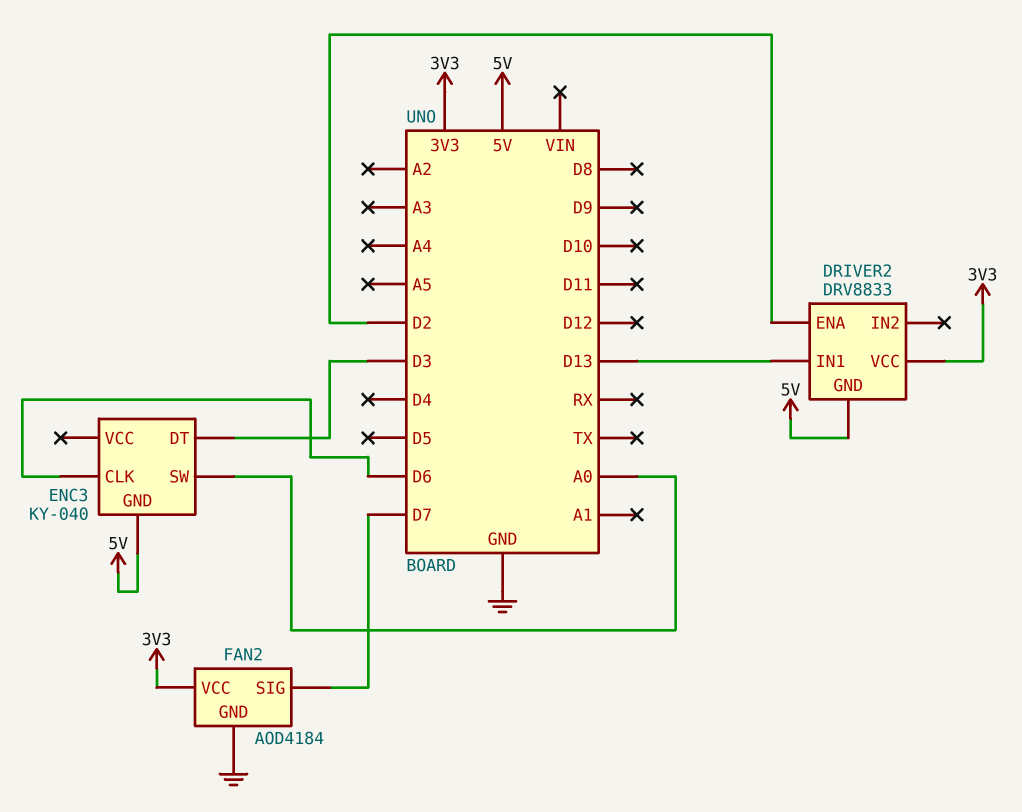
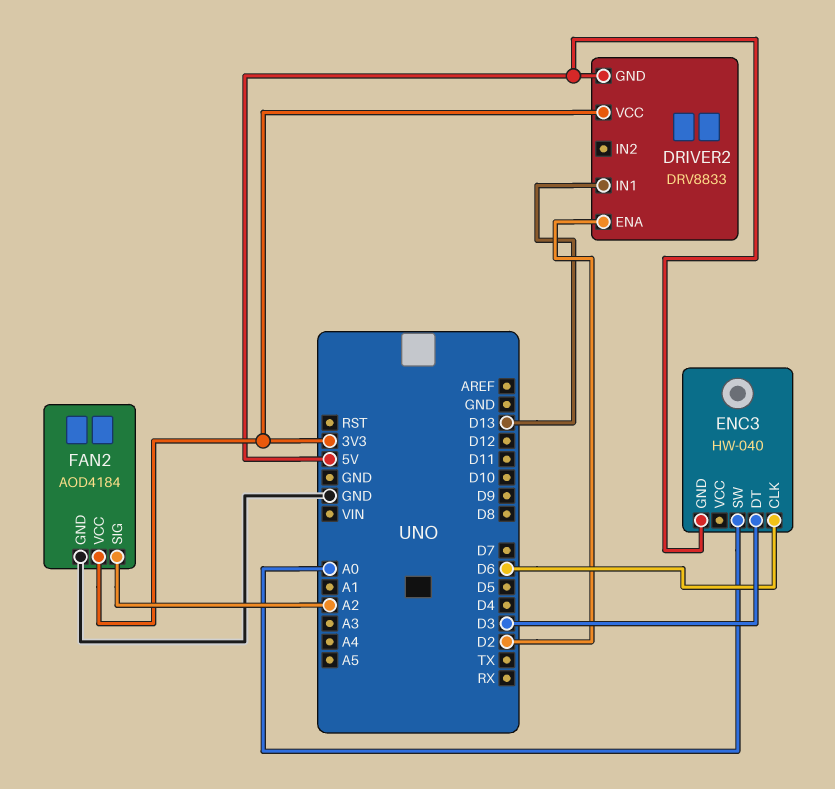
ENC3: KY-040 -> HW-040
FAN2 pin SIG: D7 -> A2

